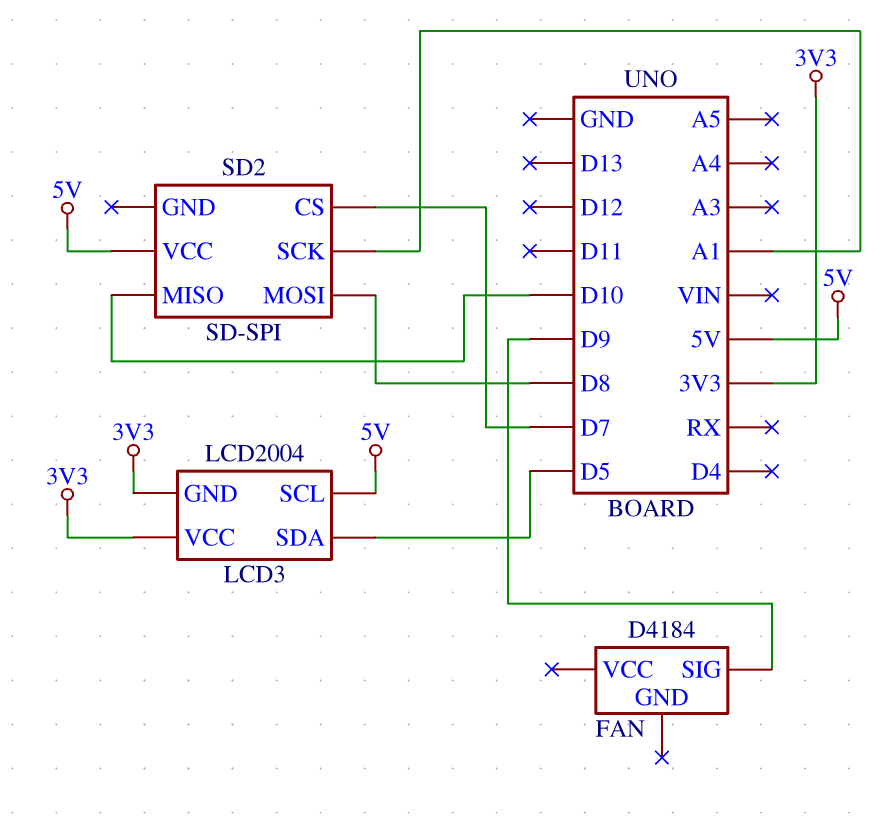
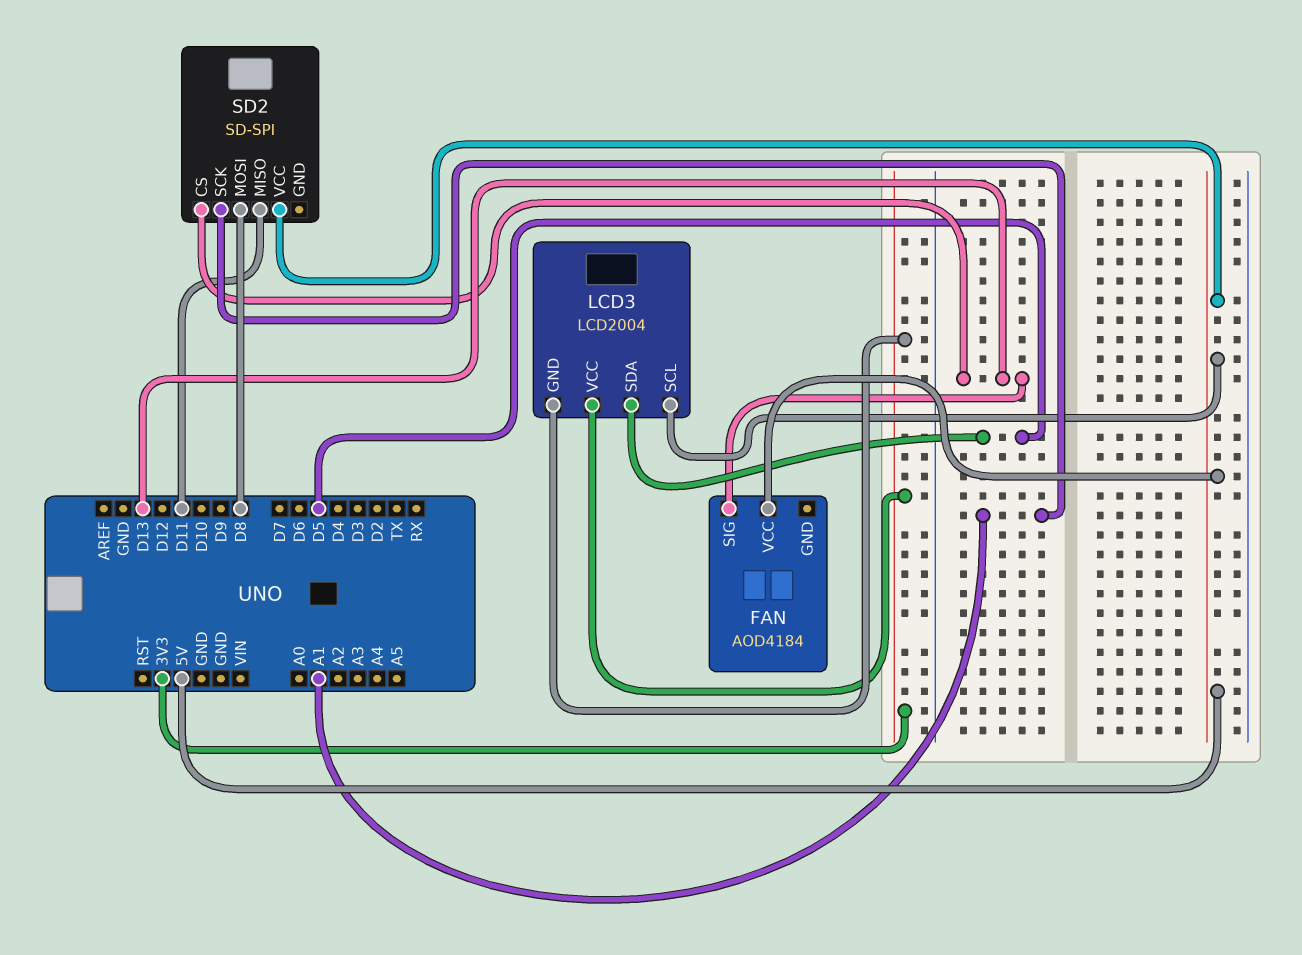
FAN: D4184 -> AOD4184
FAN pin SIG: D9 -> D13
FAN pin VCC: none -> 5V
SD2 pin CS: D7 -> D13
SD2 pin MISO: D10 -> D11

